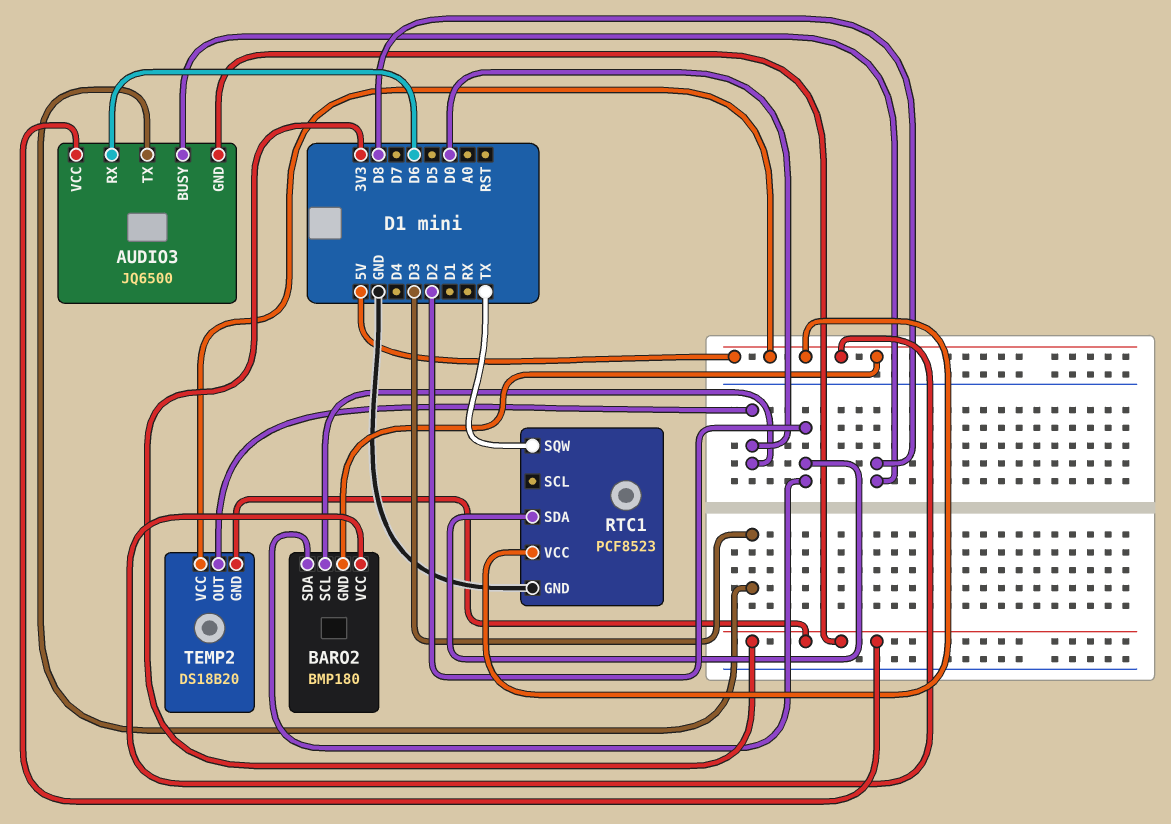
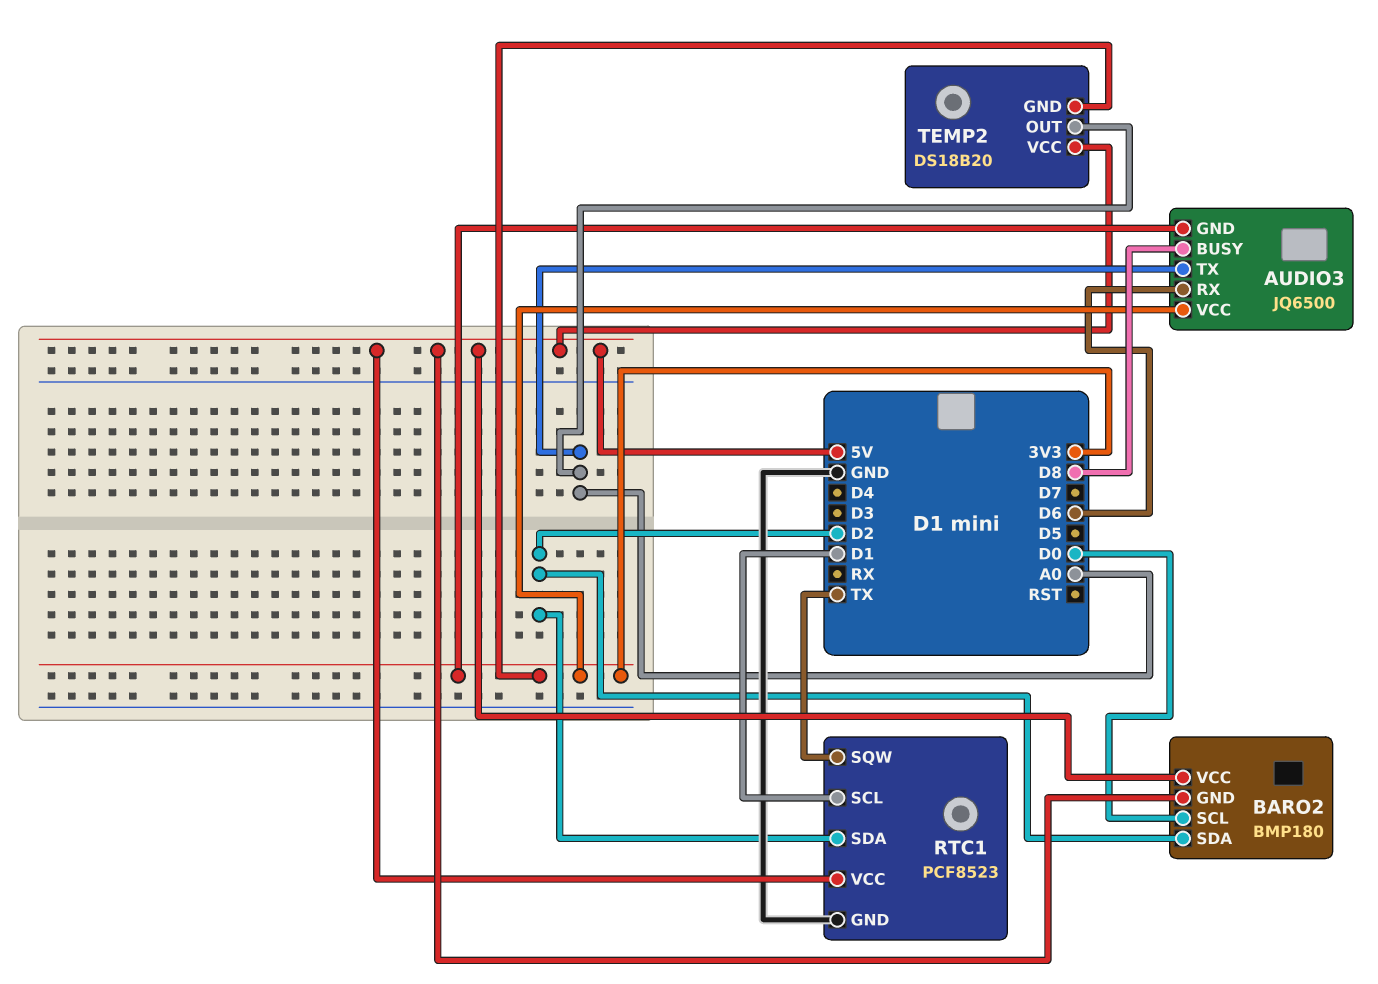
AUDIO3 pin TX: D3 -> A0
RTC1 pin SCL: none -> D1
TEMP2 pin OUT: D0 -> A0

